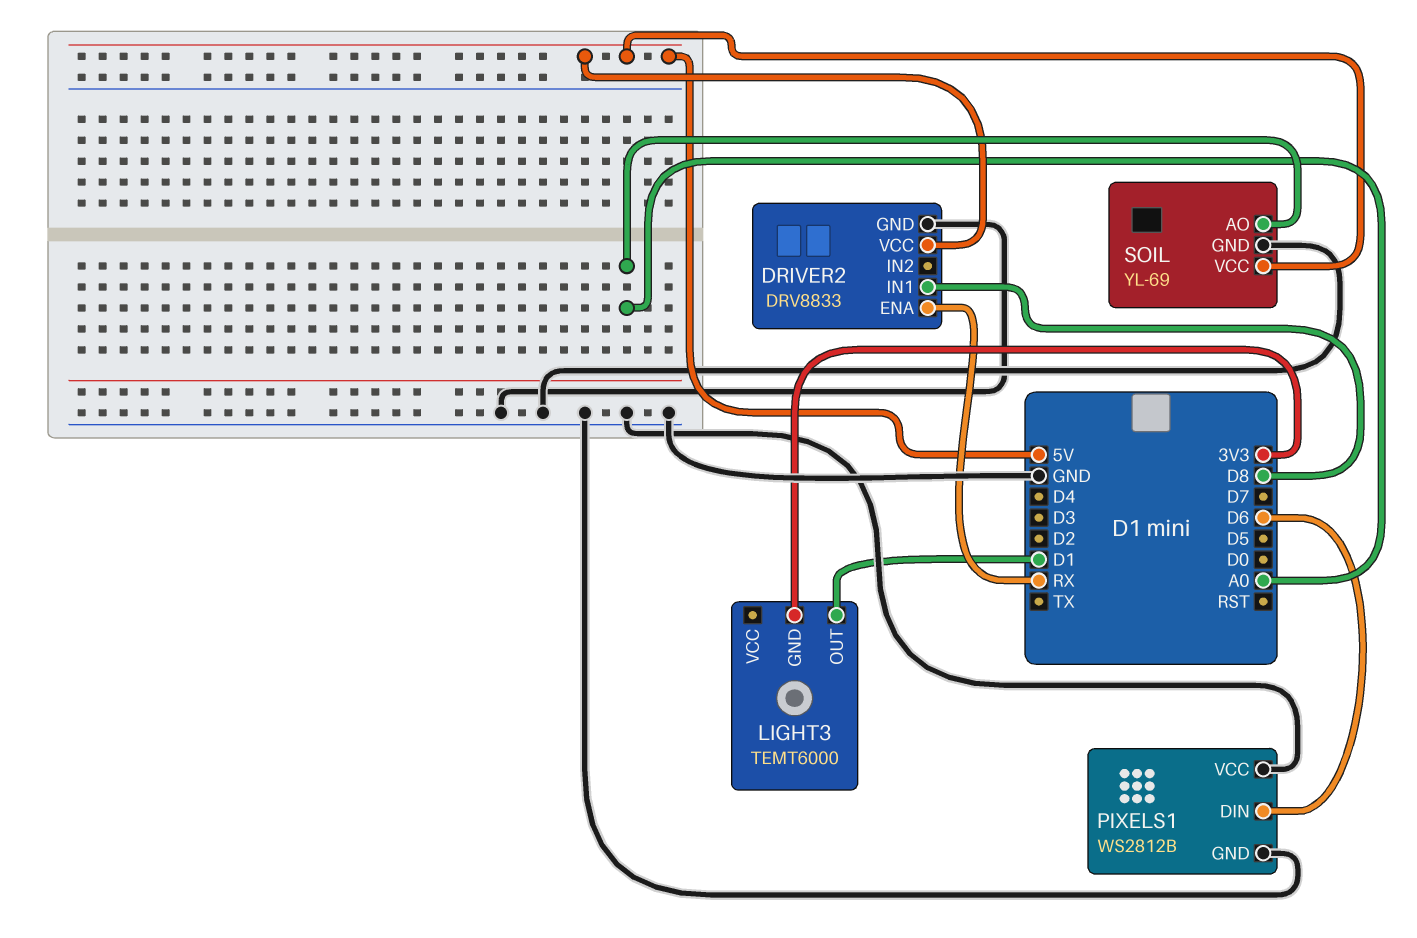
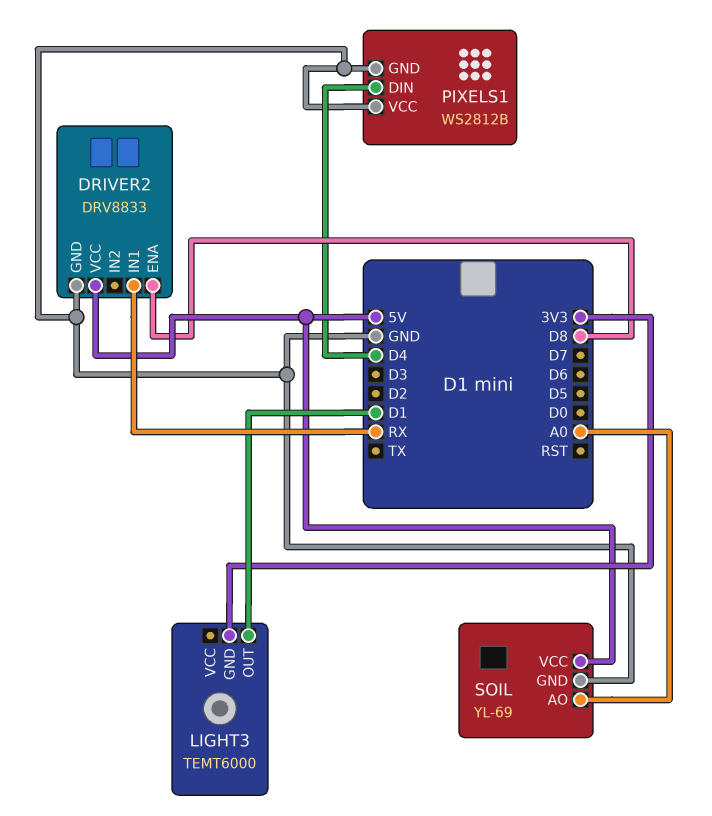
DRIVER2 pin ENA: RX -> D8
DRIVER2 pin IN1: D8 -> RX
PIXELS1 pin DIN: D6 -> D4

